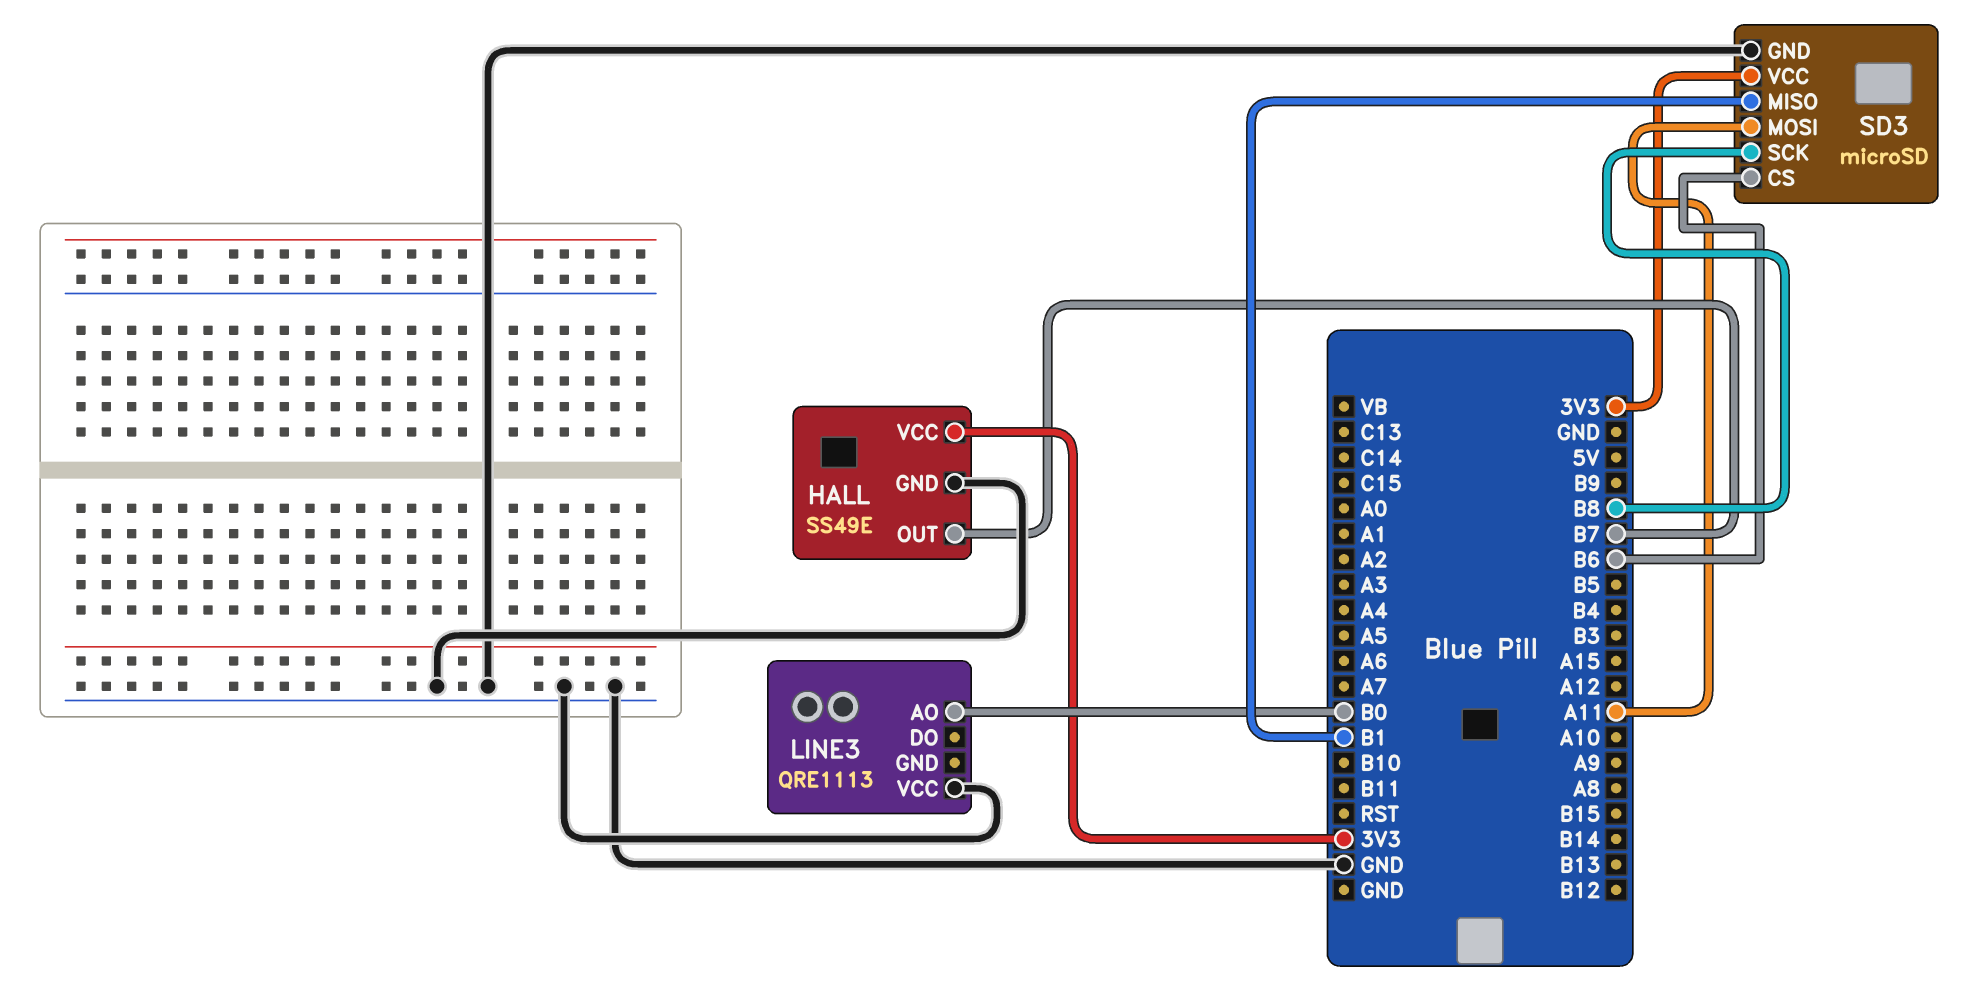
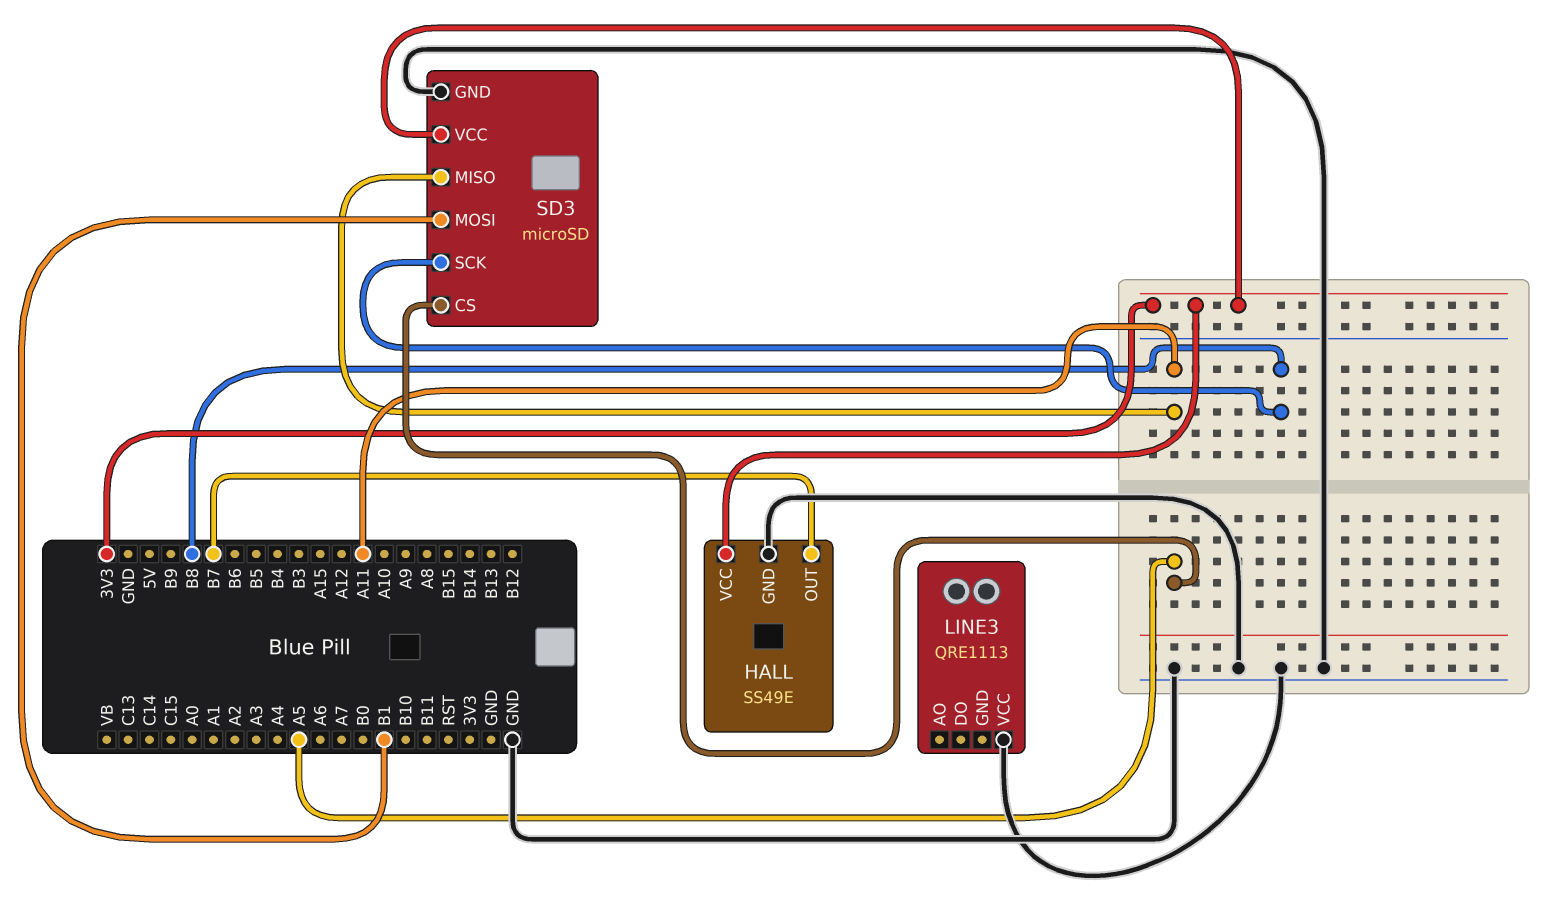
LINE3 pin AO: B0 -> none
SD3 pin CS: B6 -> A5
SD3 pin MISO: B1 -> A11
SD3 pin MOSI: A11 -> B1

